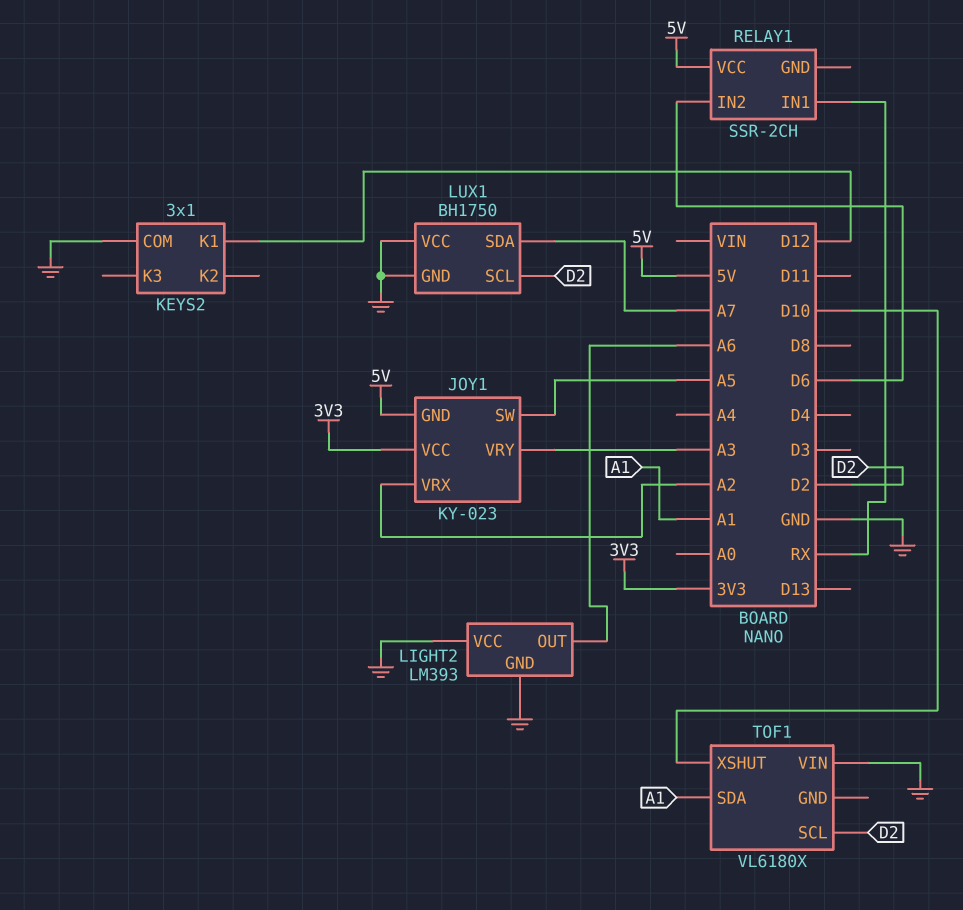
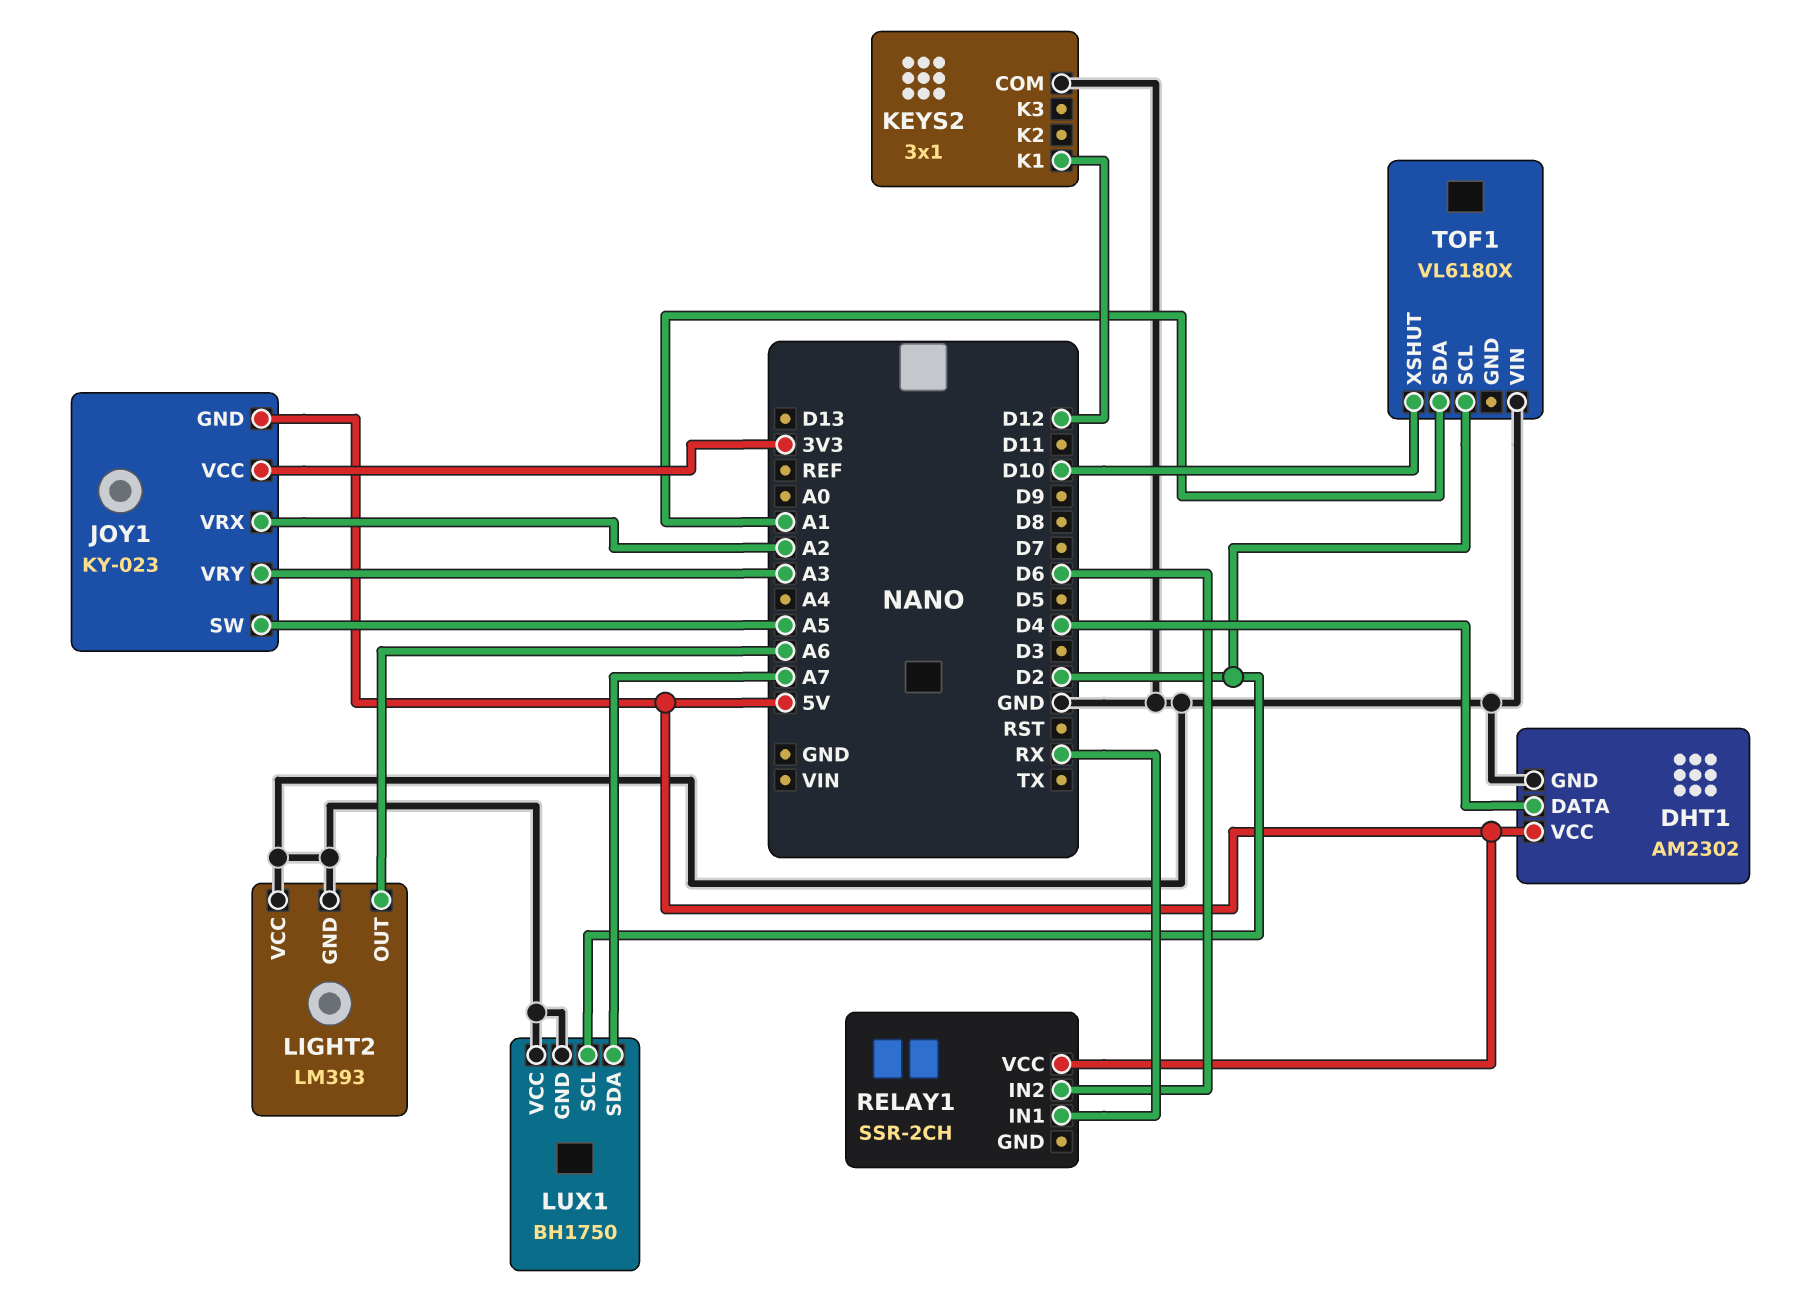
DHT1: none -> AM2302
DHT1 pin DATA: none -> D4
DHT1 pin GND: none -> GND
DHT1 pin VCC: none -> 5V

